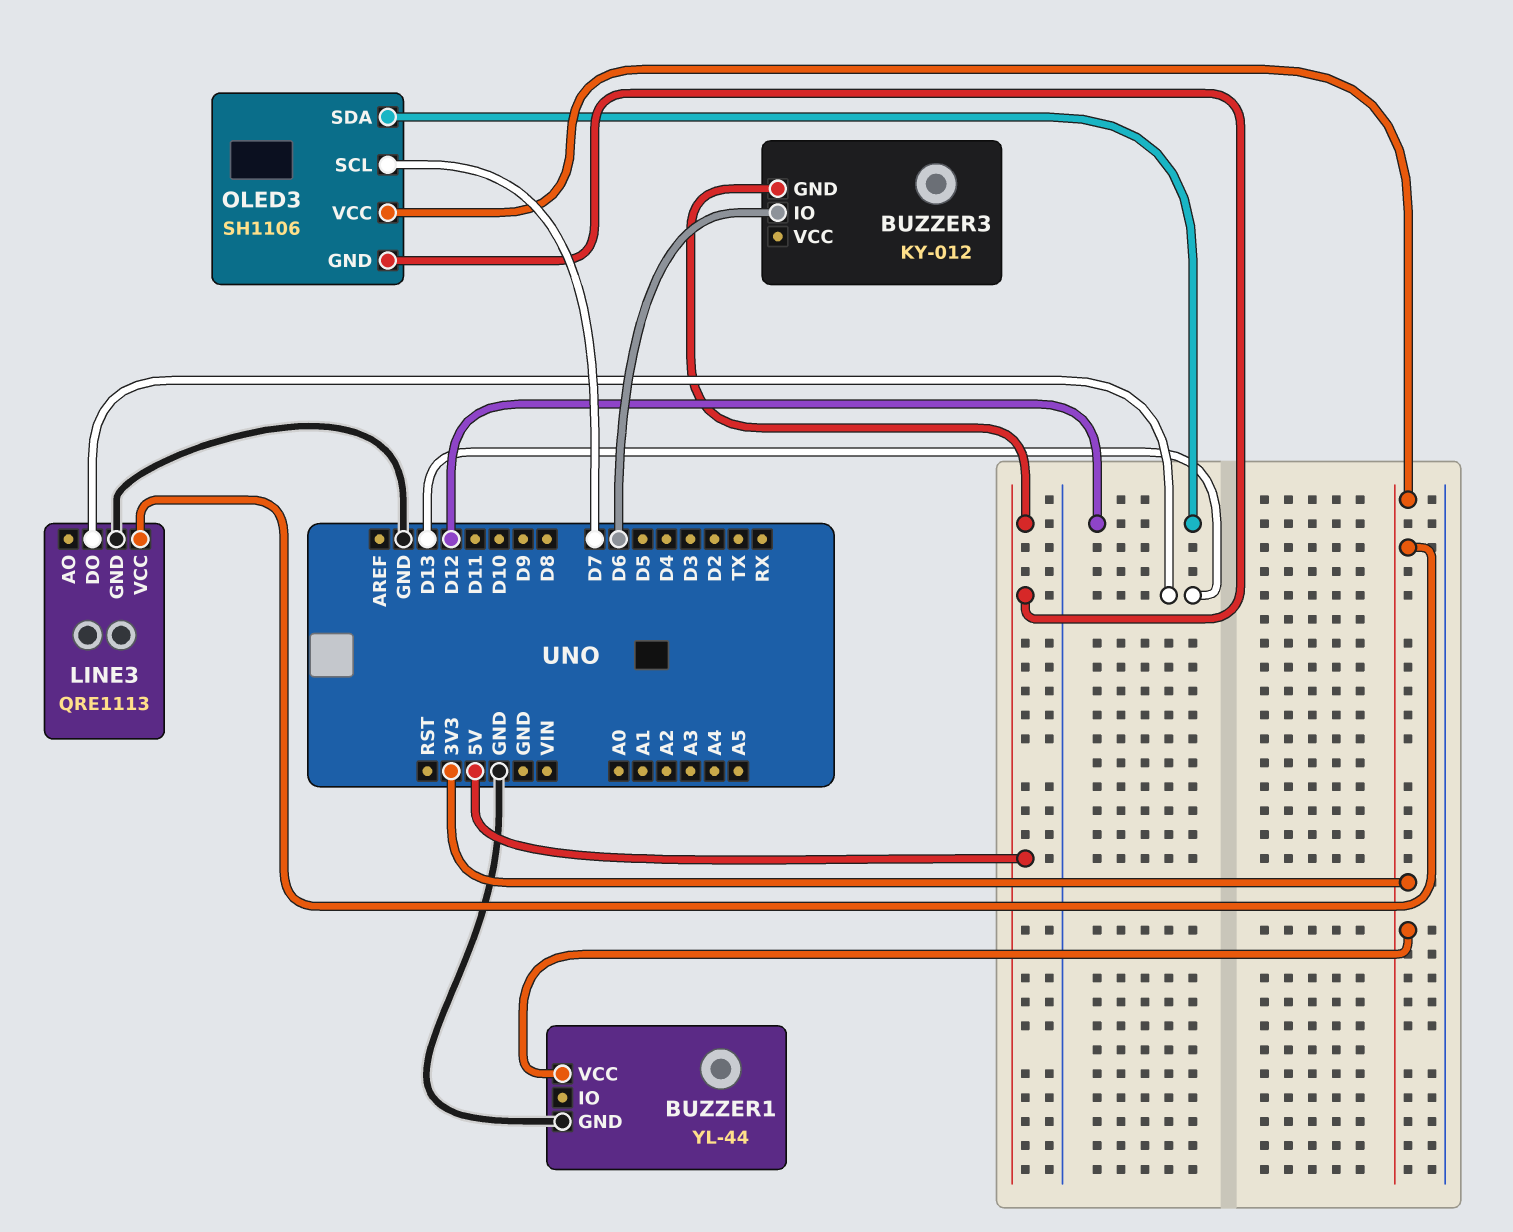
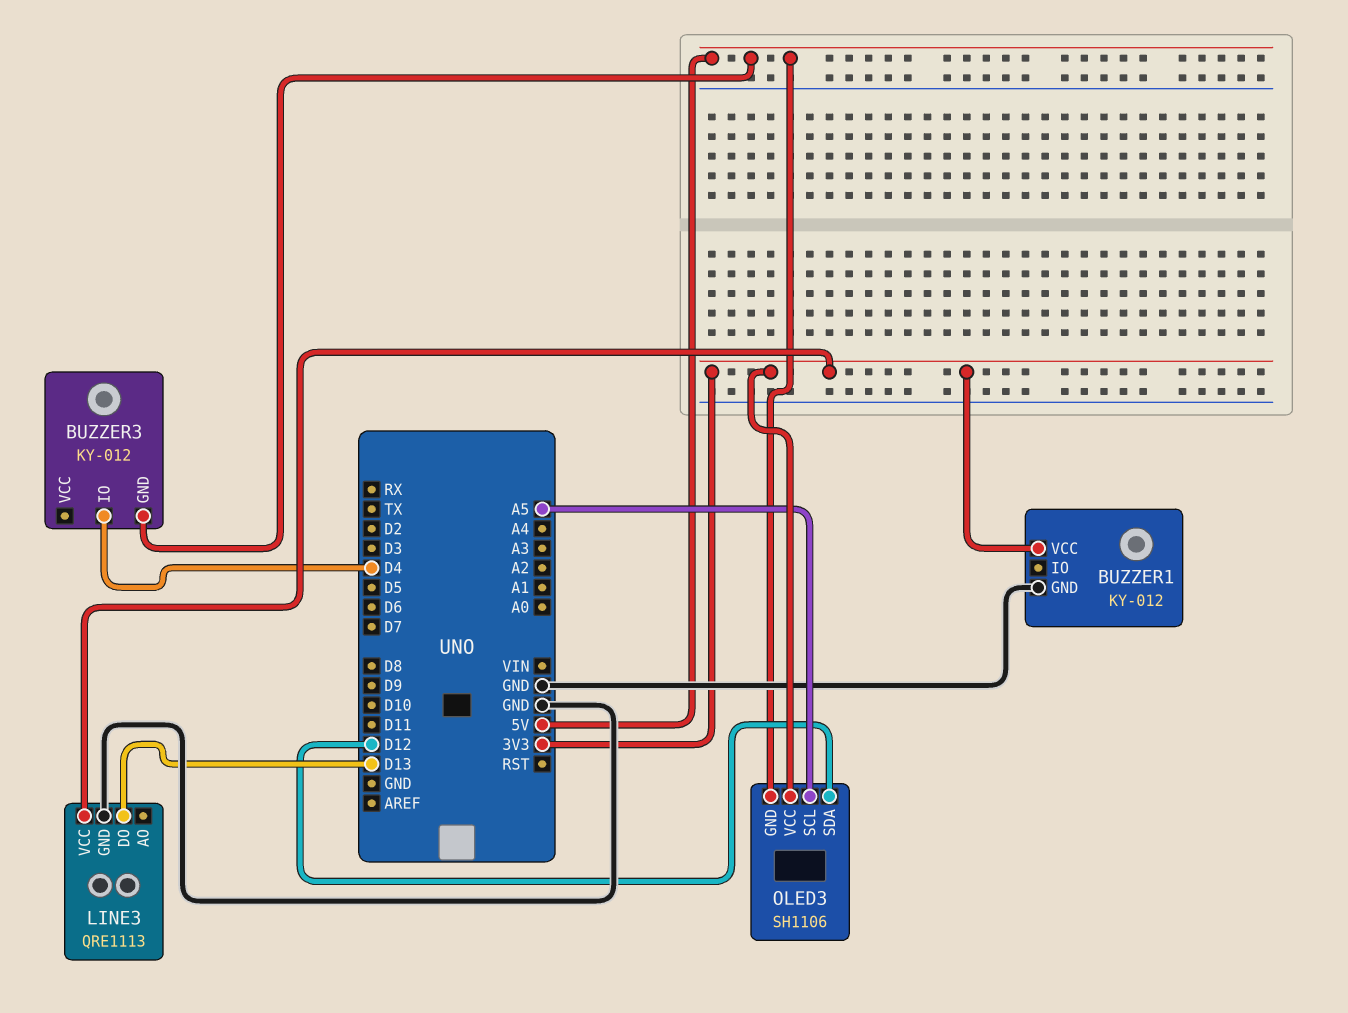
BUZZER1: YL-44 -> KY-012
BUZZER3 pin IO: D6 -> D4
OLED3 pin SCL: D7 -> A5

